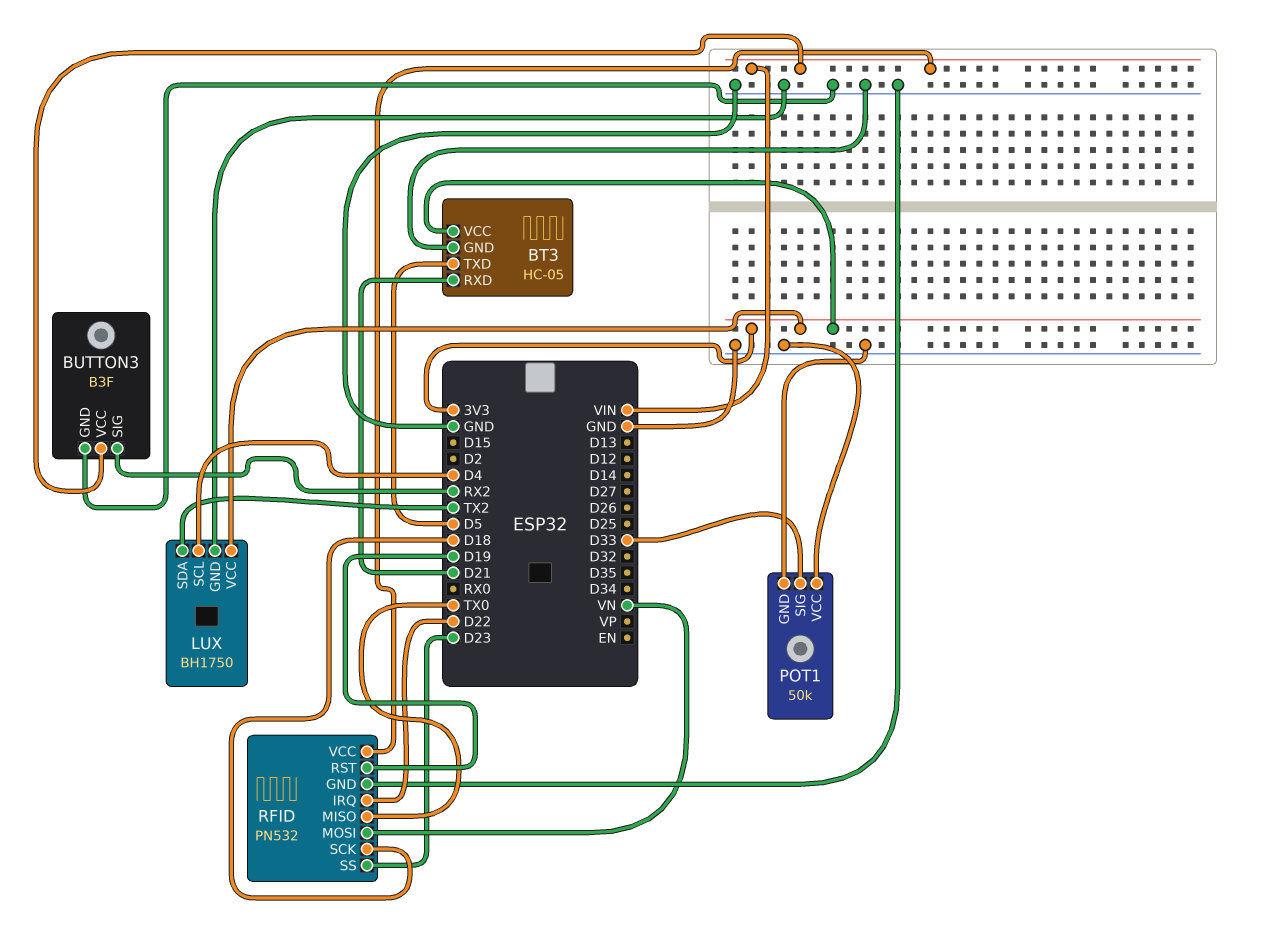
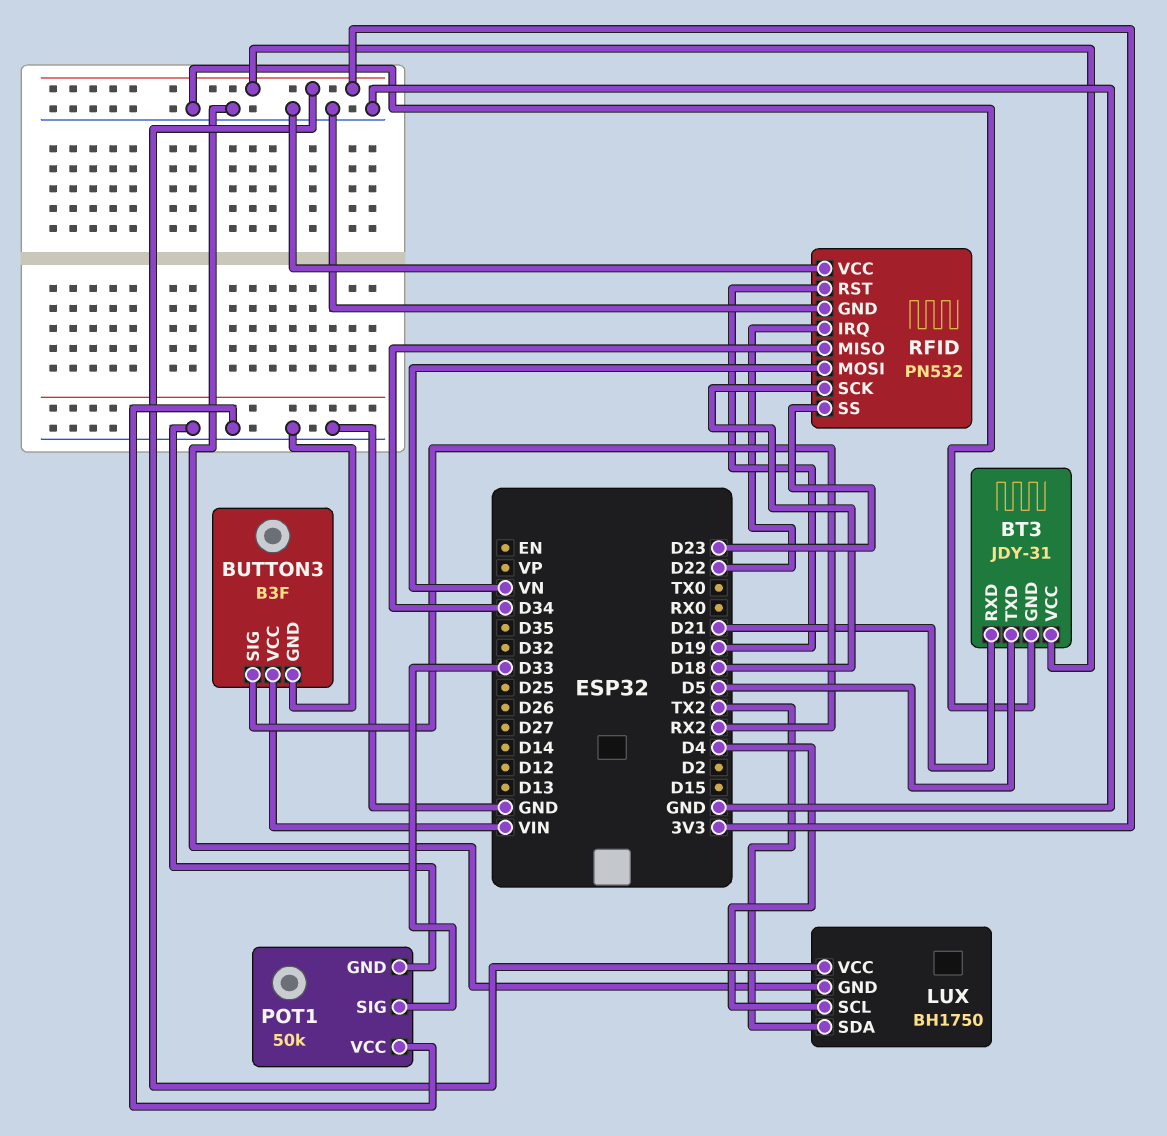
BT3: HC-05 -> JDY-31
RFID pin MISO: TX0 -> D34
RFID pin VCC: VIN -> GND

